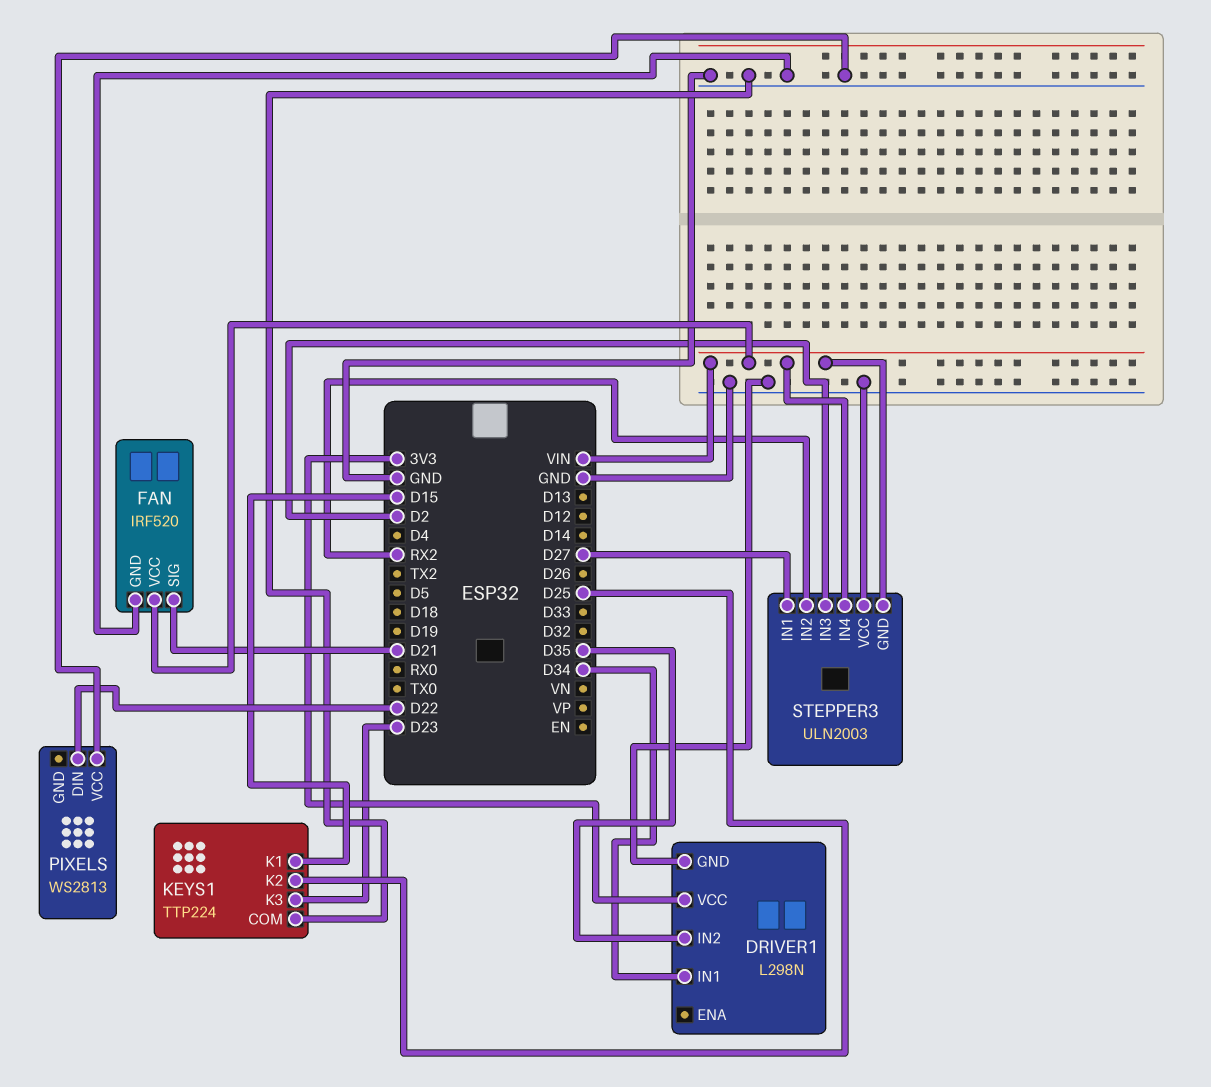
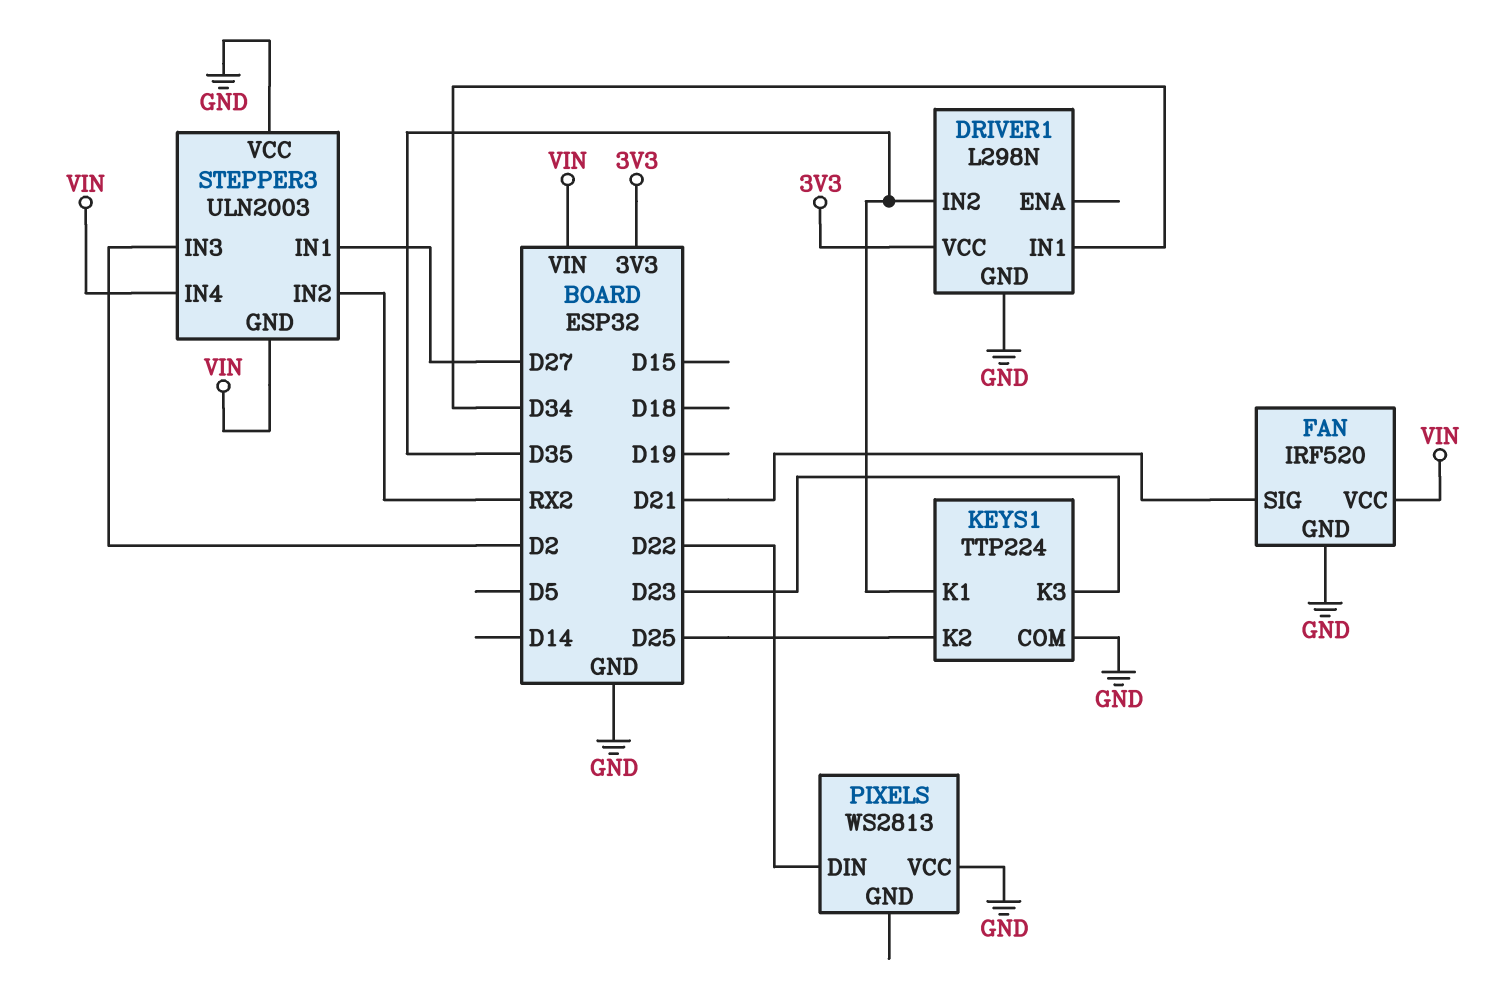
KEYS1 pin K1: D15 -> D35

